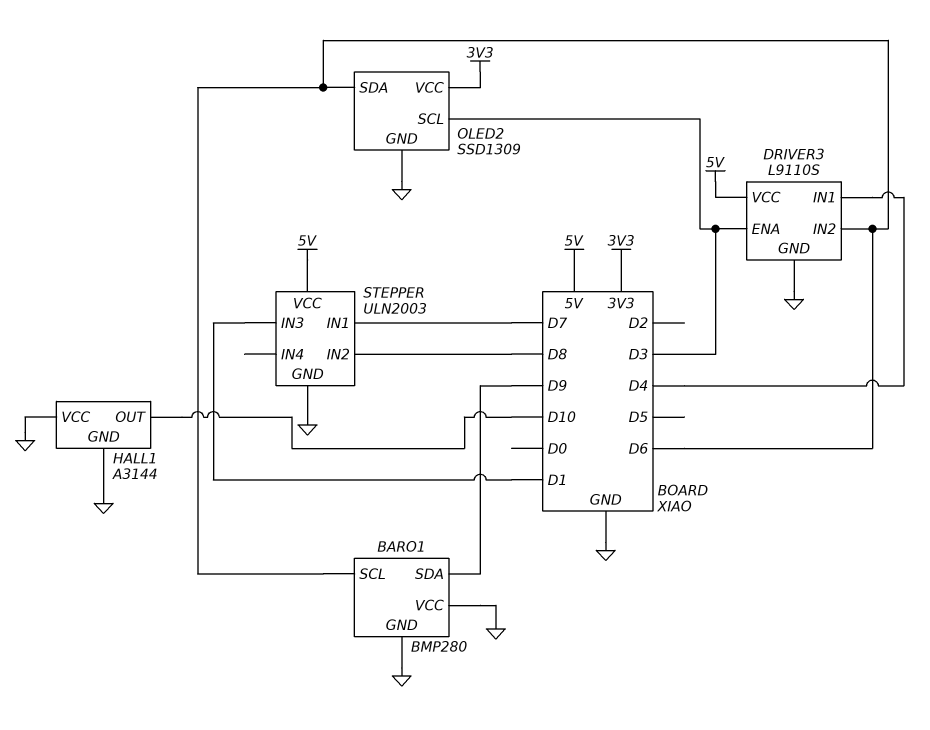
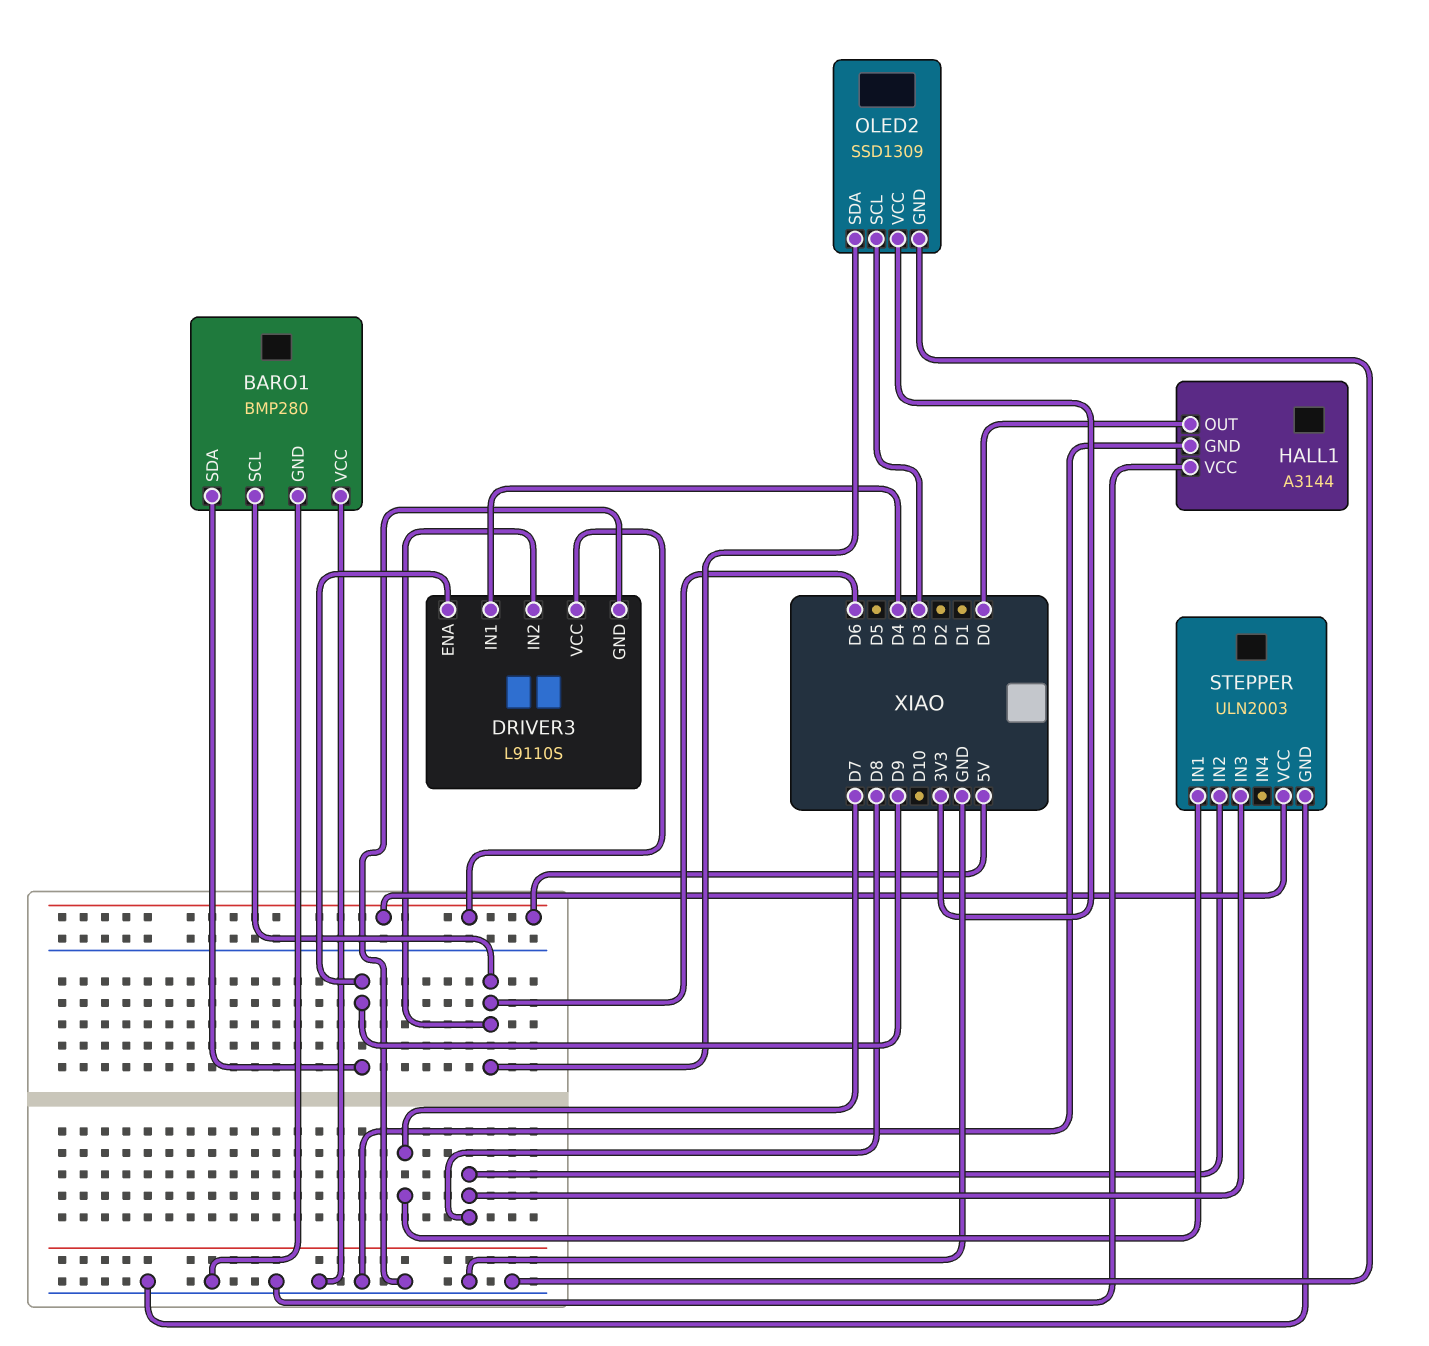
DRIVER3 pin ENA: D3 -> D9
HALL1 pin OUT: D10 -> D0
STEPPER pin IN3: D1 -> D8

